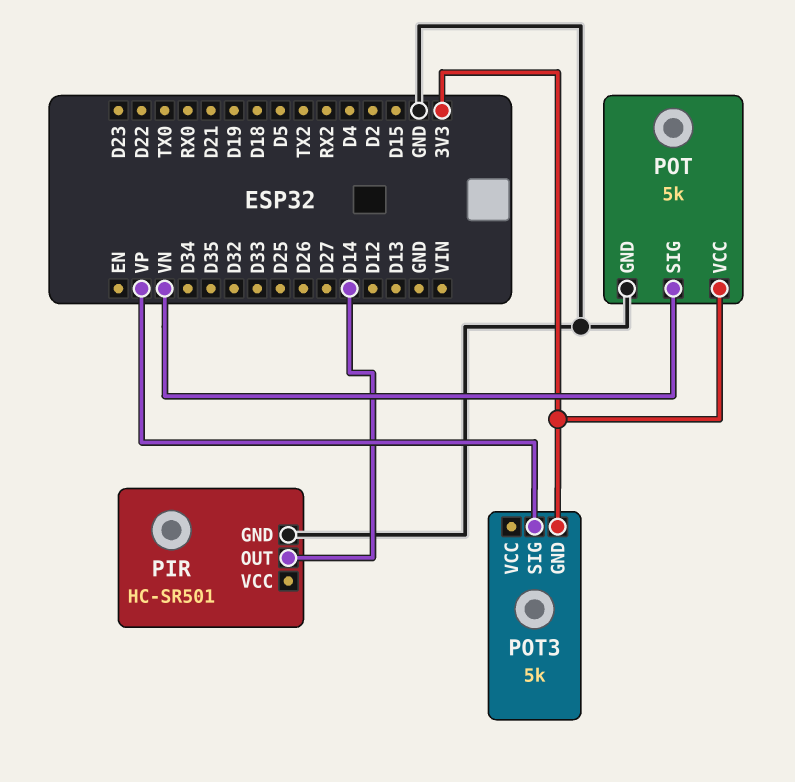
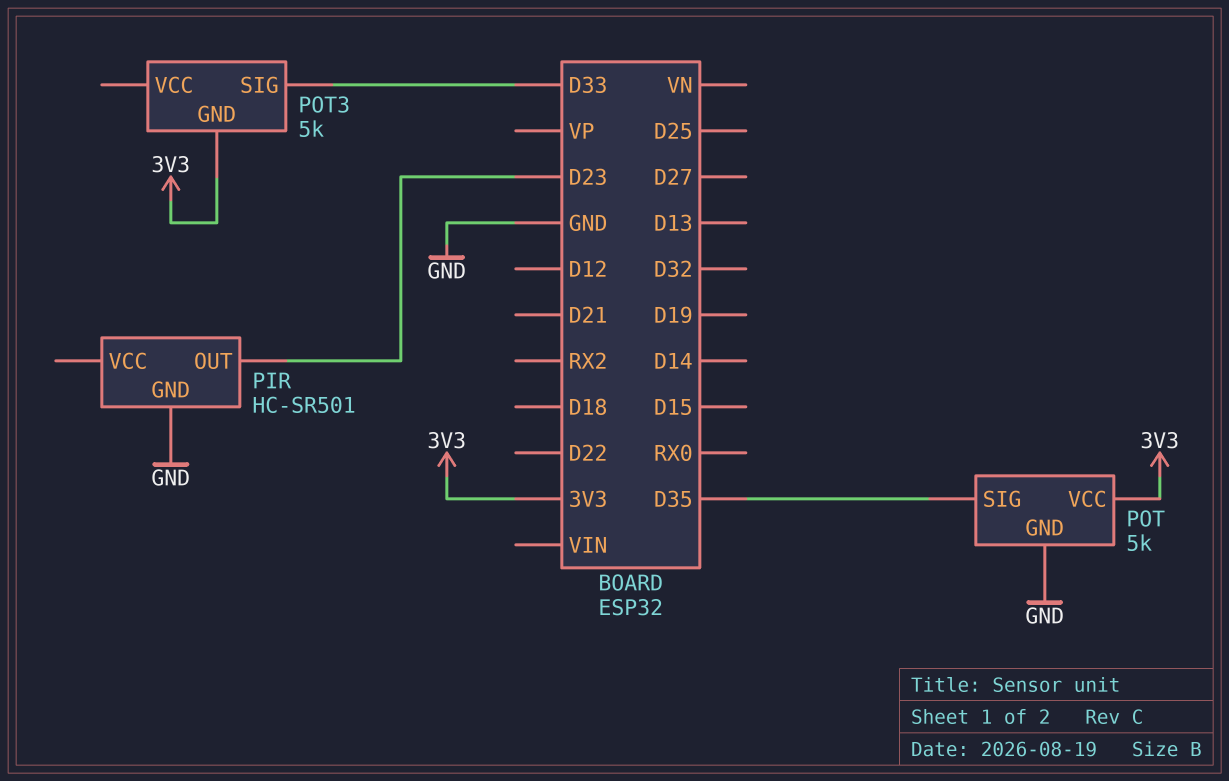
PIR pin OUT: D14 -> D23
POT pin SIG: VN -> D35
POT3 pin SIG: VP -> D33

